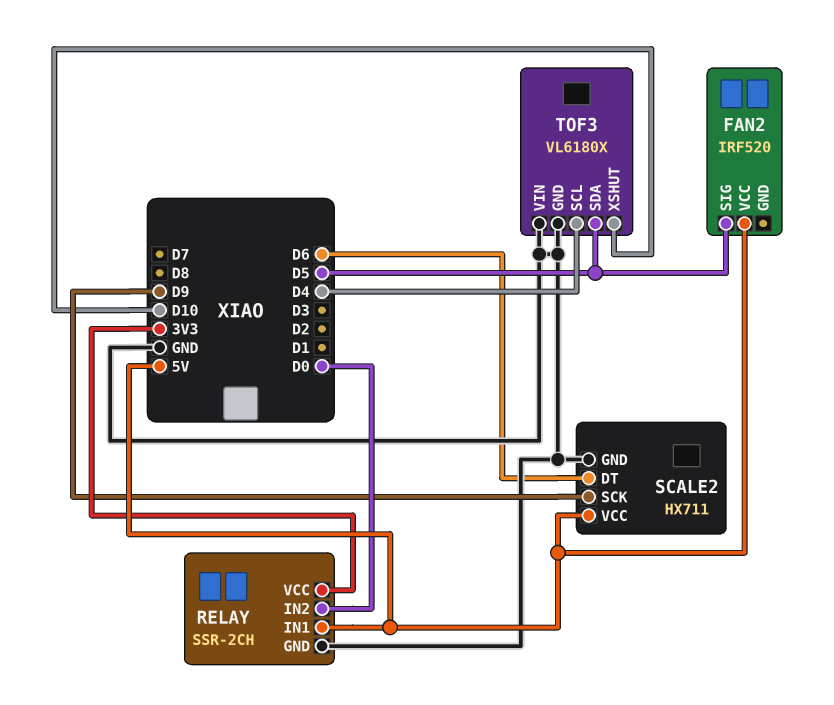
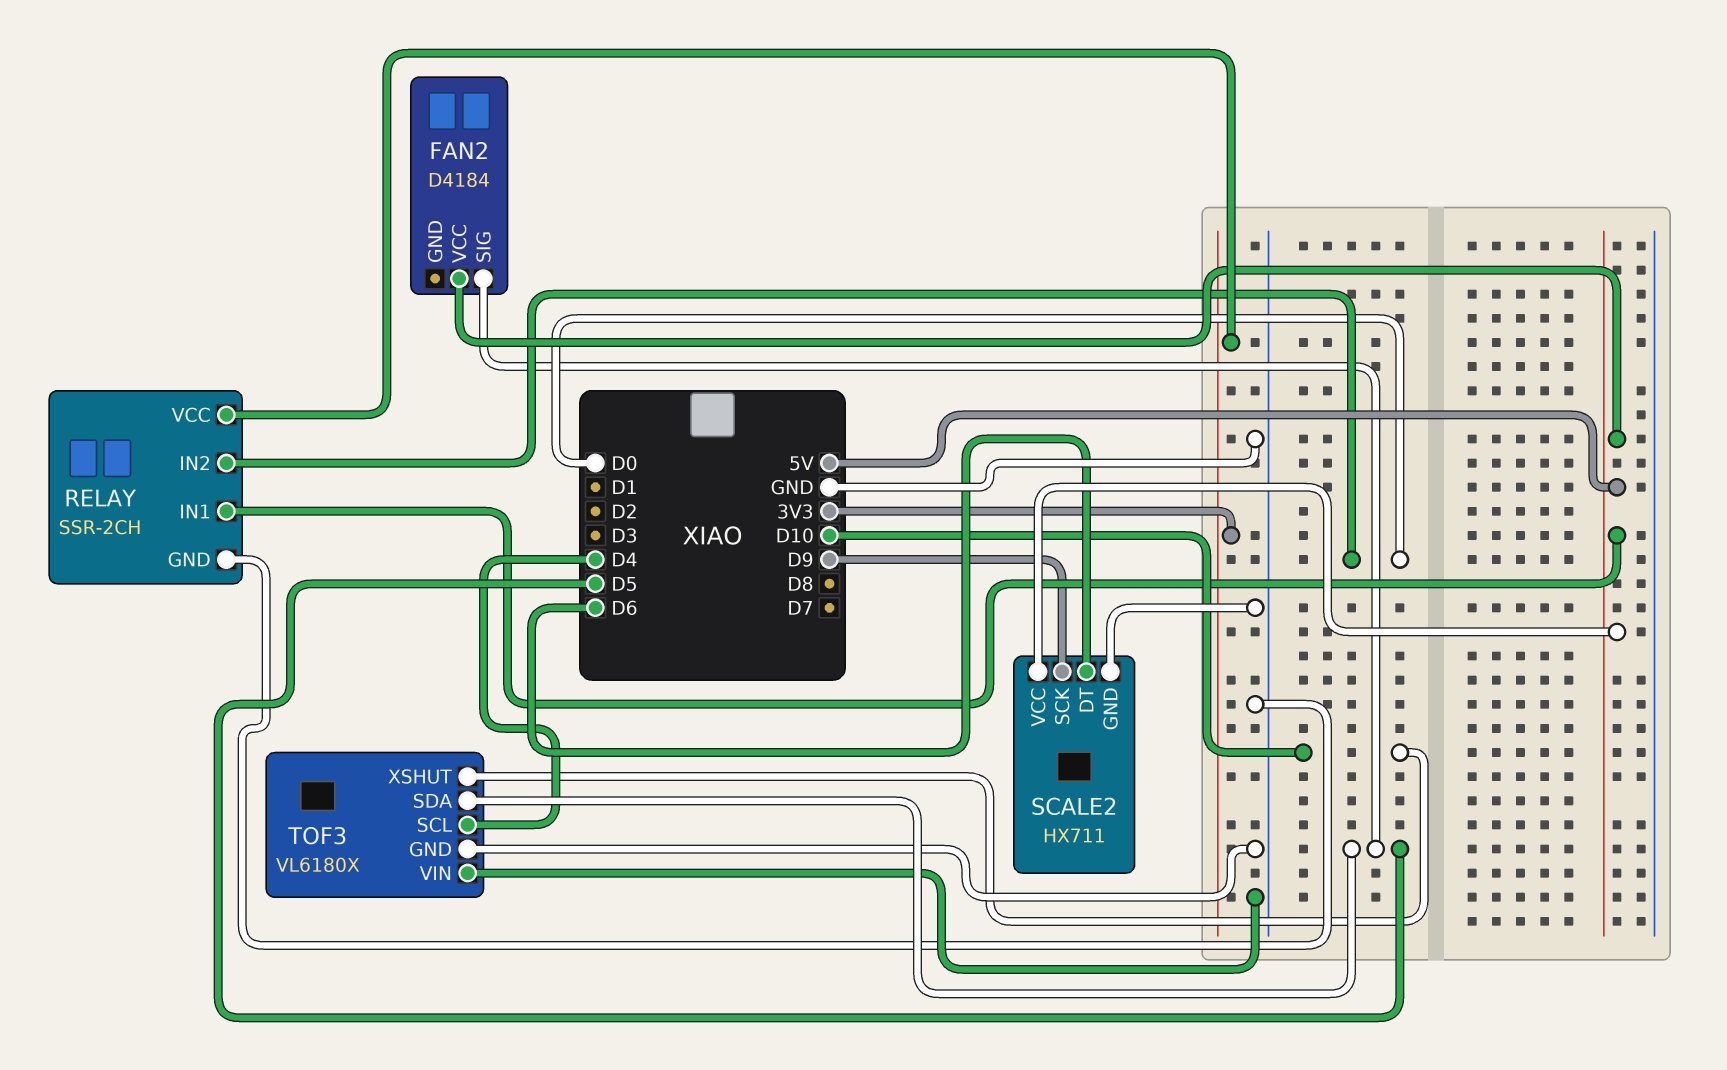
FAN2: IRF520 -> D4184

